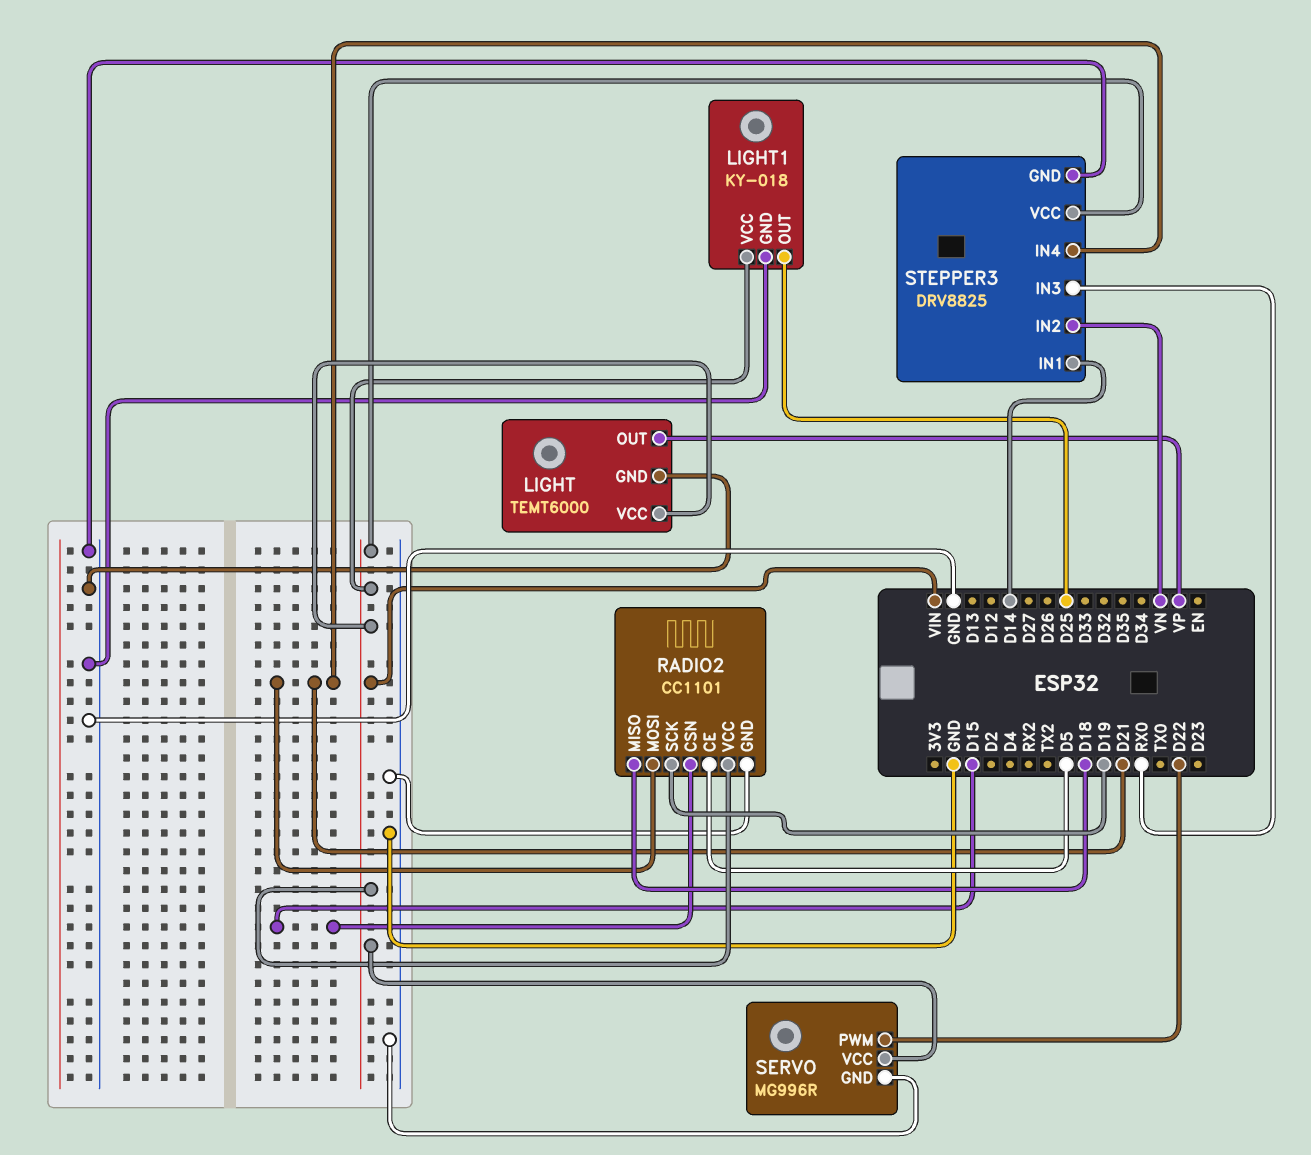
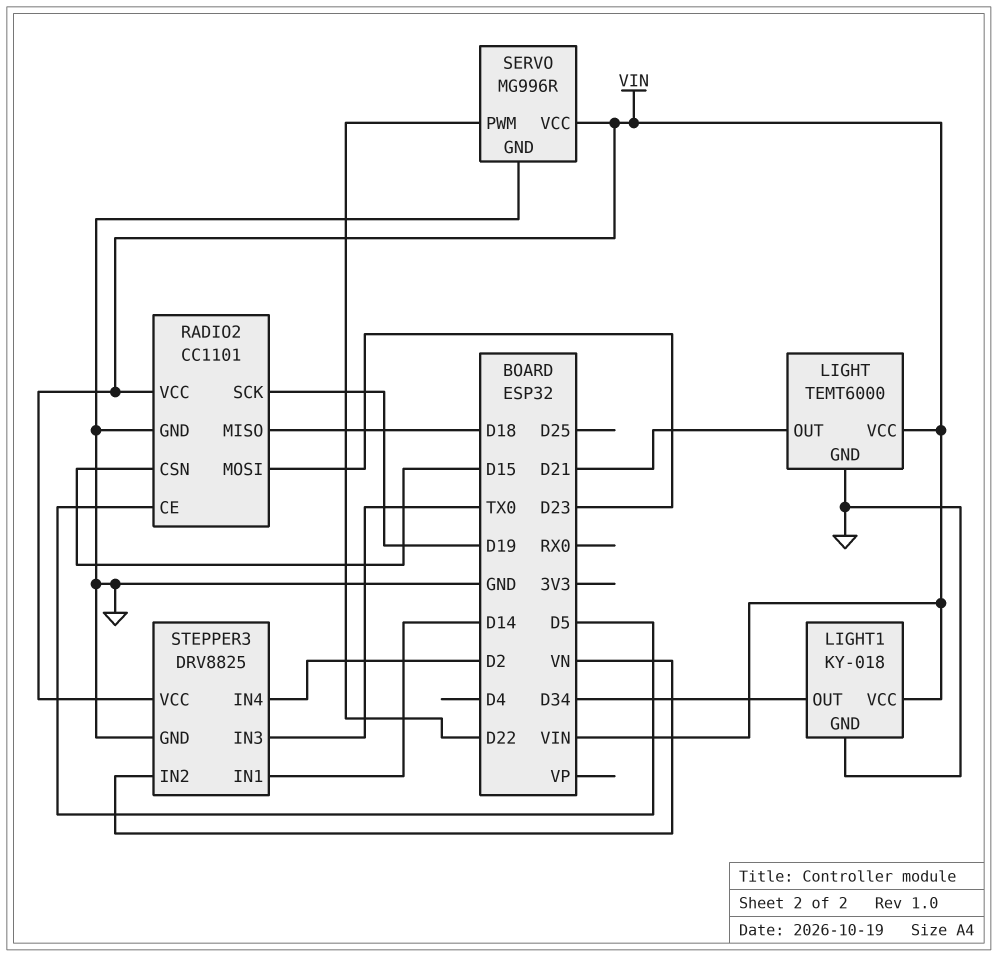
LIGHT pin OUT: VP -> D21
LIGHT1 pin OUT: D25 -> D34
RADIO2 pin MOSI: D21 -> D23
STEPPER3 pin IN3: RX0 -> TX0
STEPPER3 pin IN4: D21 -> D2

